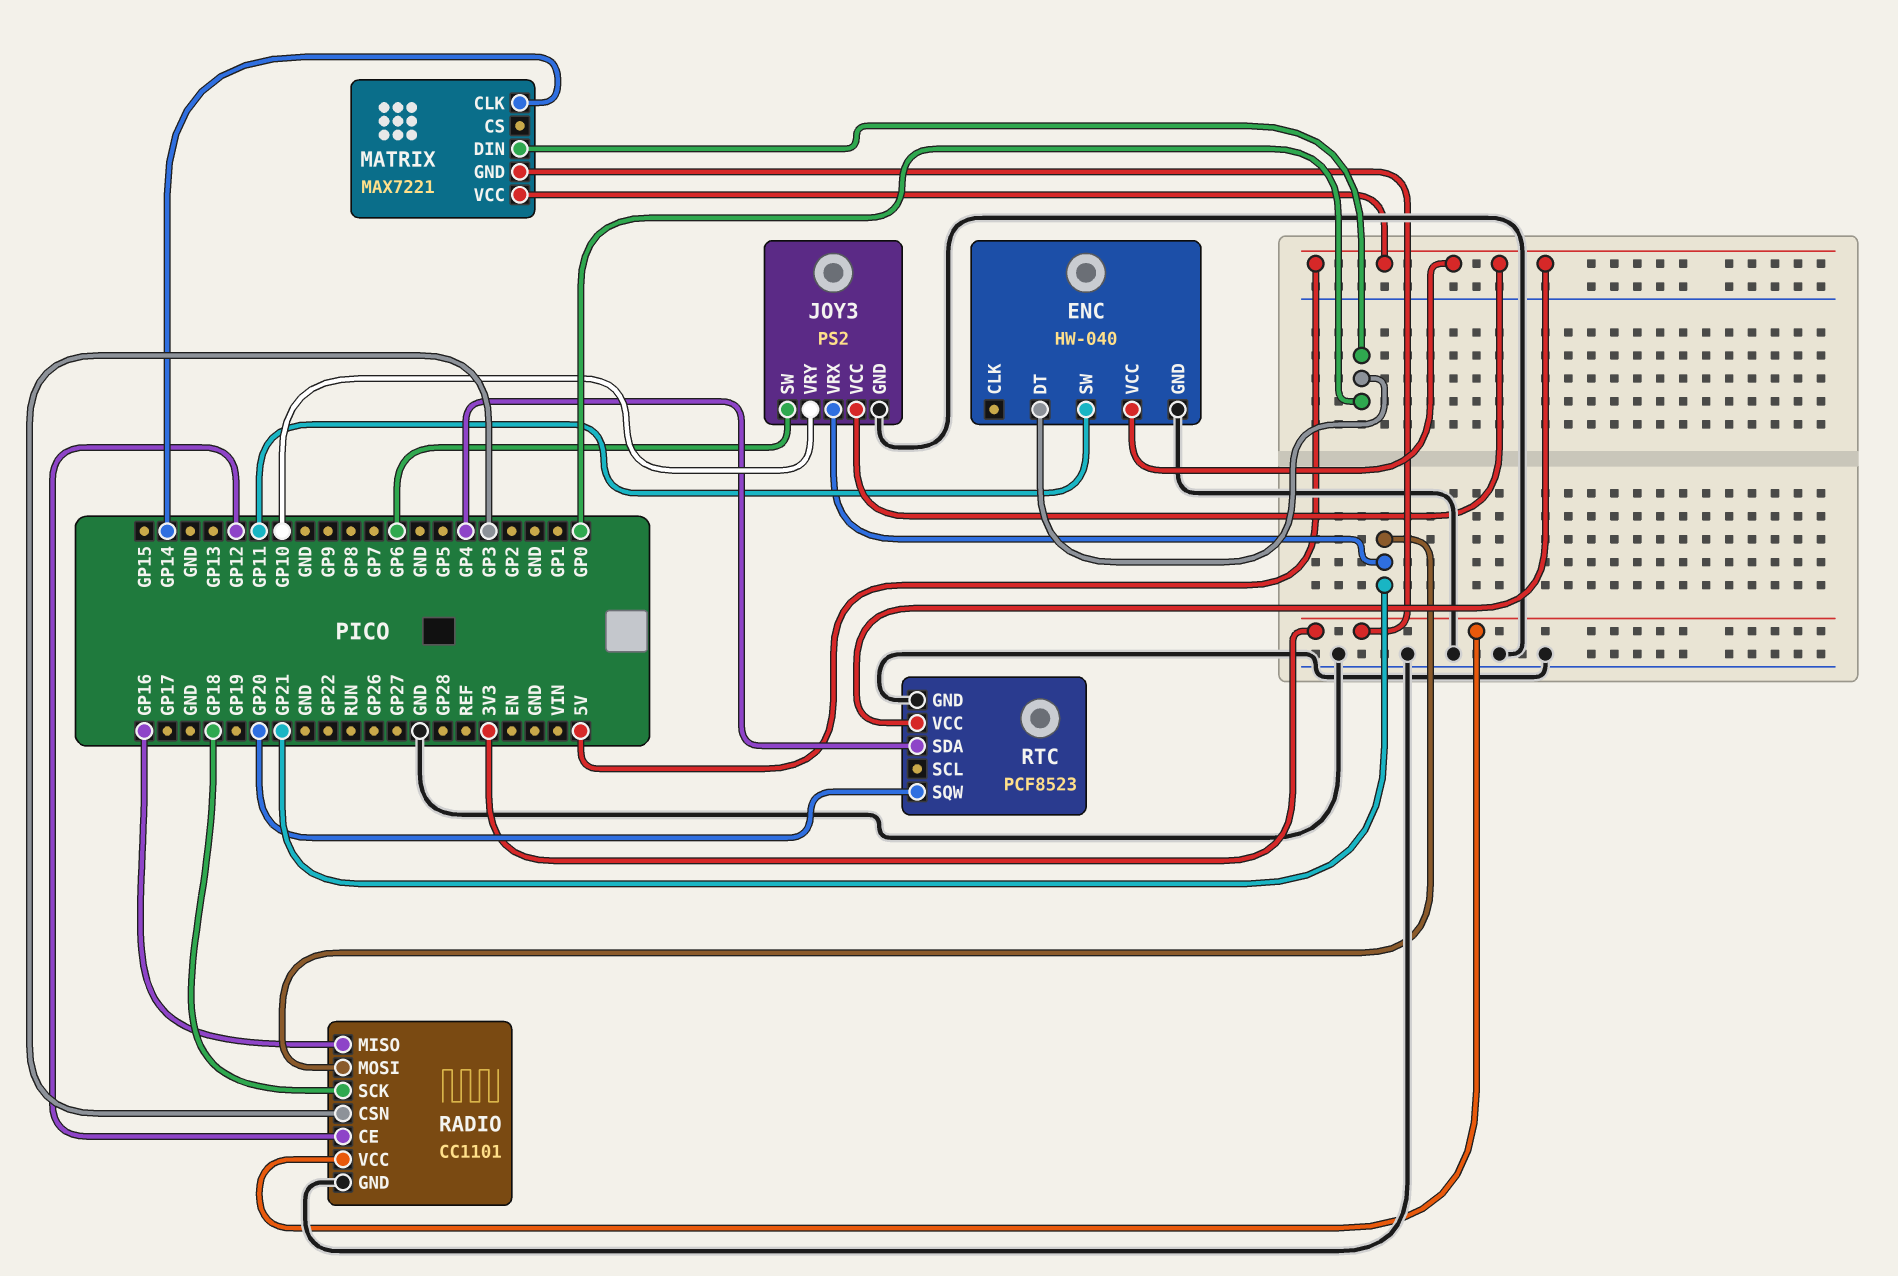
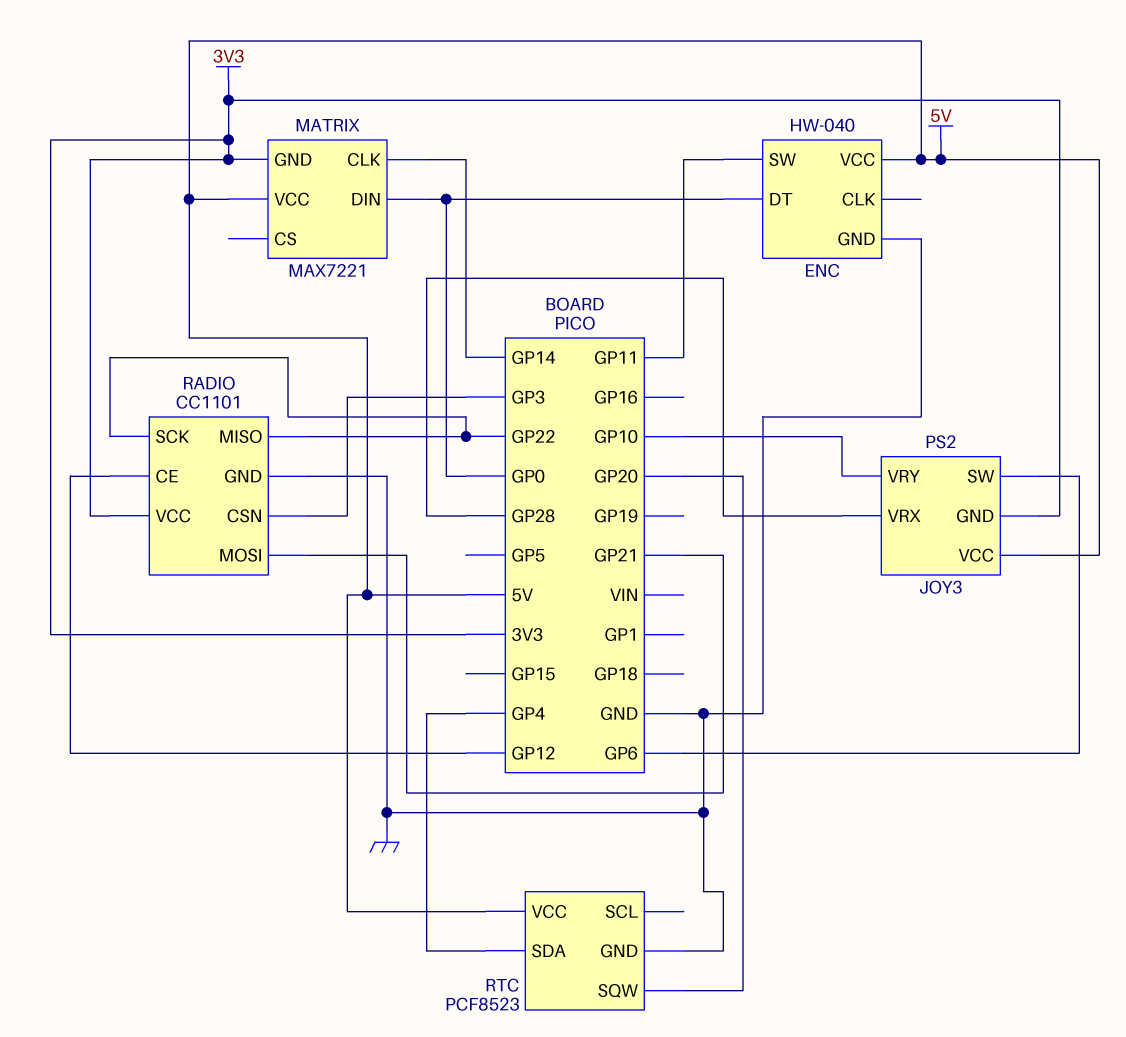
JOY3 pin GND: GND -> 3V3
JOY3 pin VRX: GP21 -> GP28
RADIO pin MISO: GP16 -> GP22
RADIO pin SCK: GP18 -> GP22

